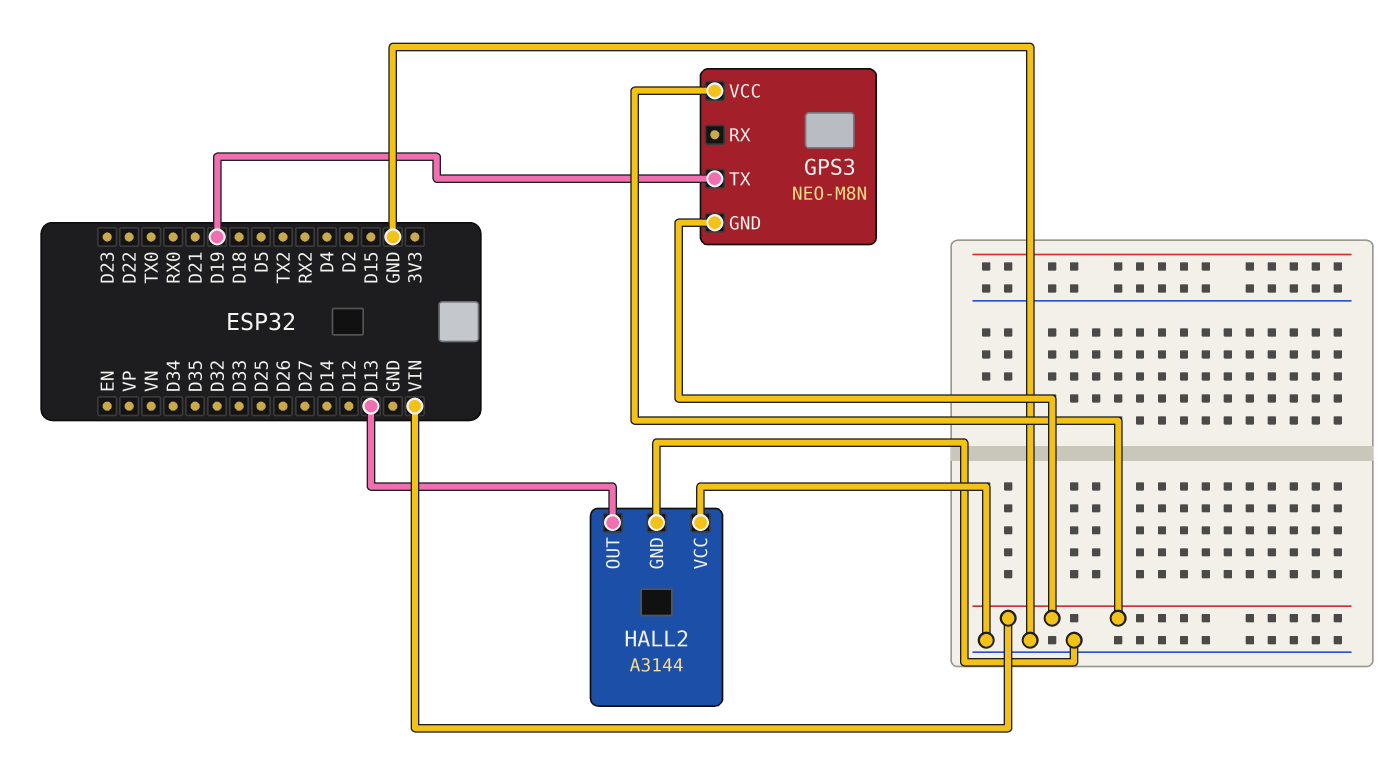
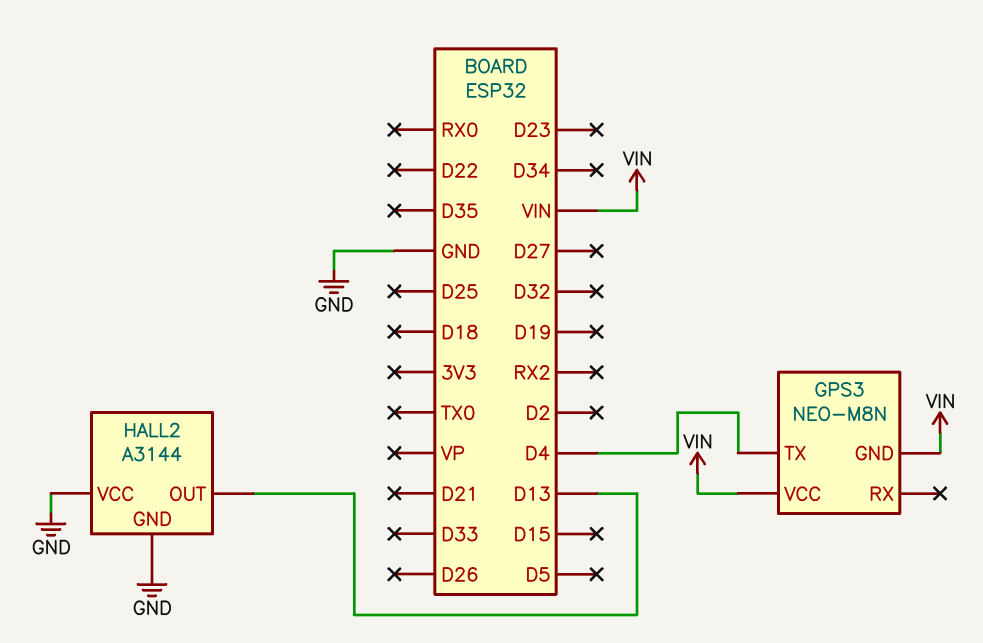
GPS3 pin TX: D19 -> D4

